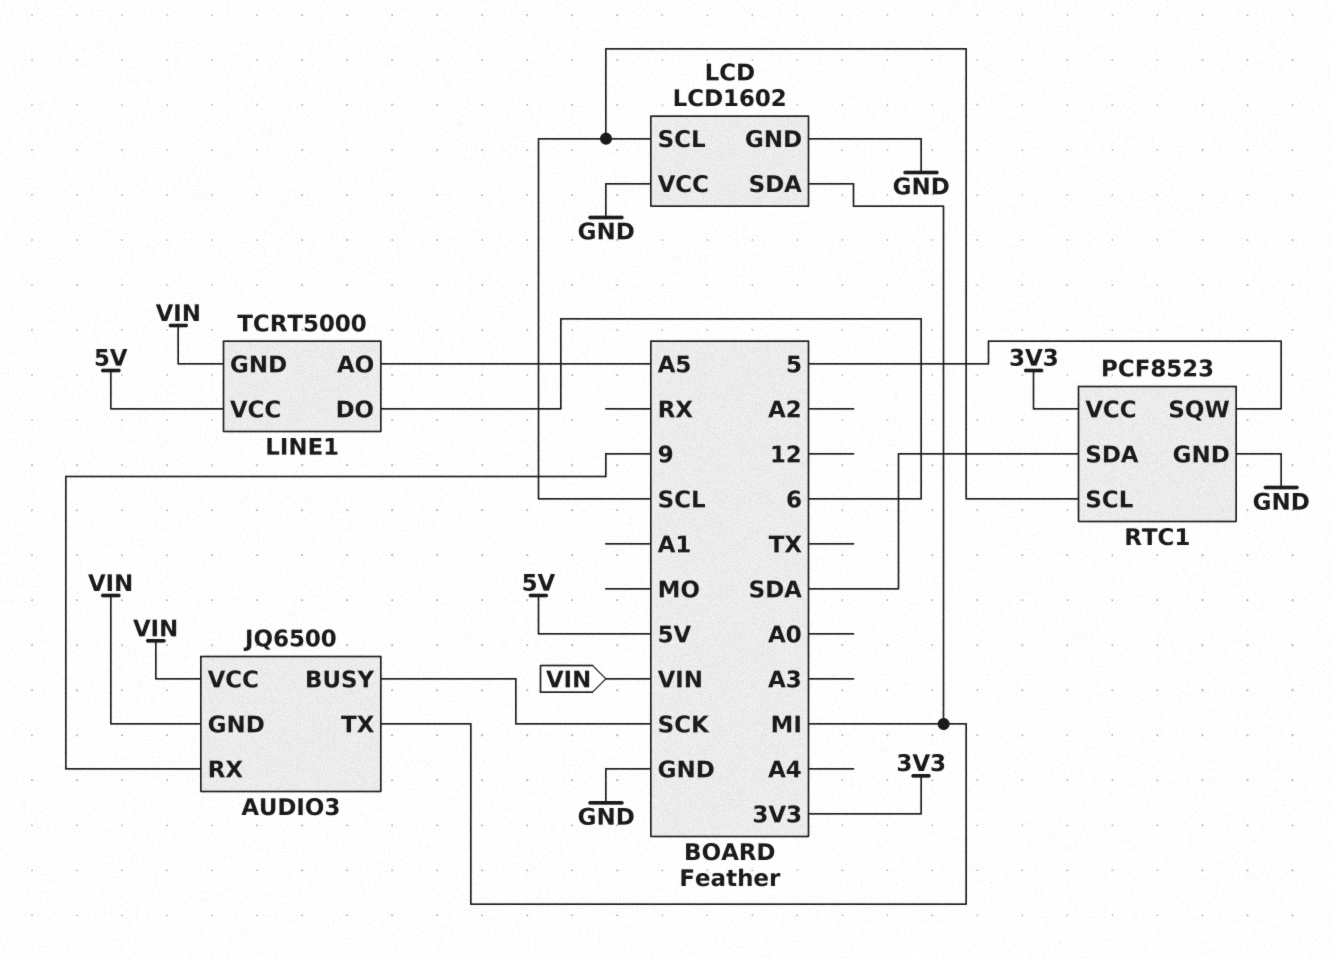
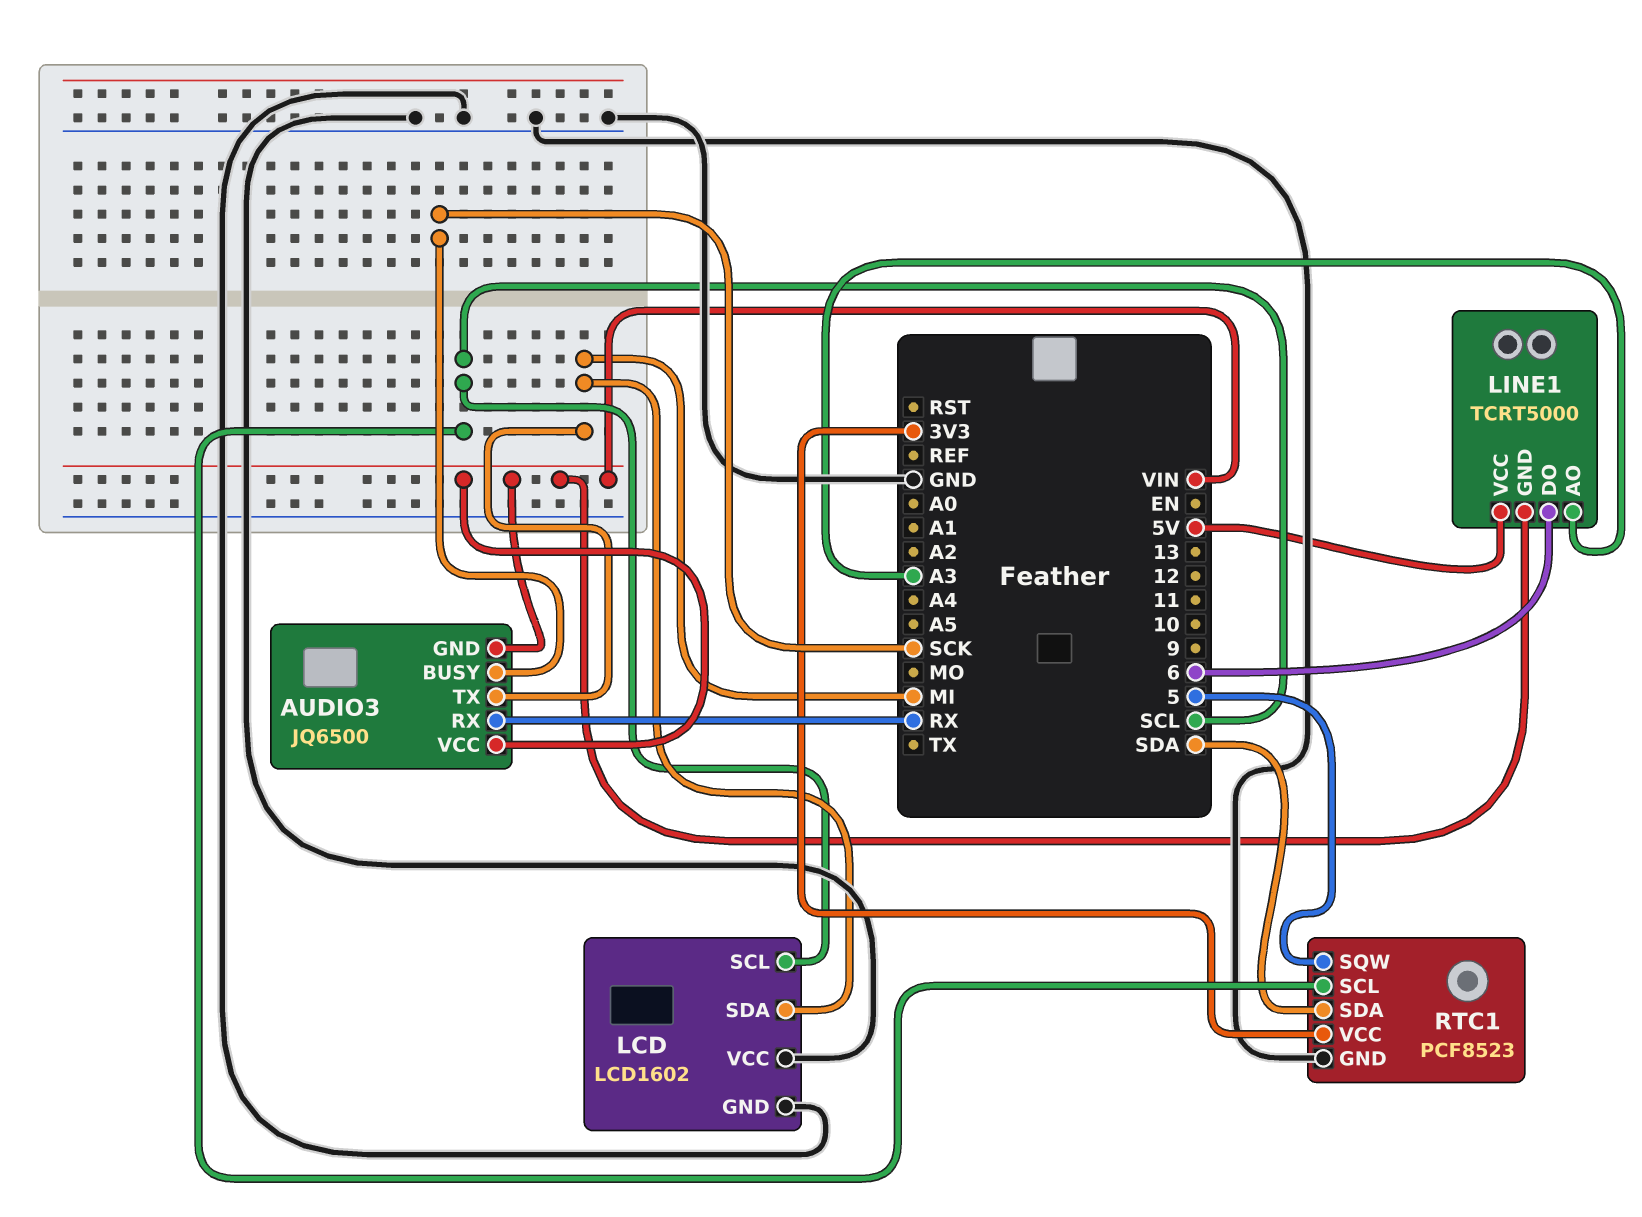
AUDIO3 pin RX: 9 -> RX
LINE1 pin AO: A5 -> A3

